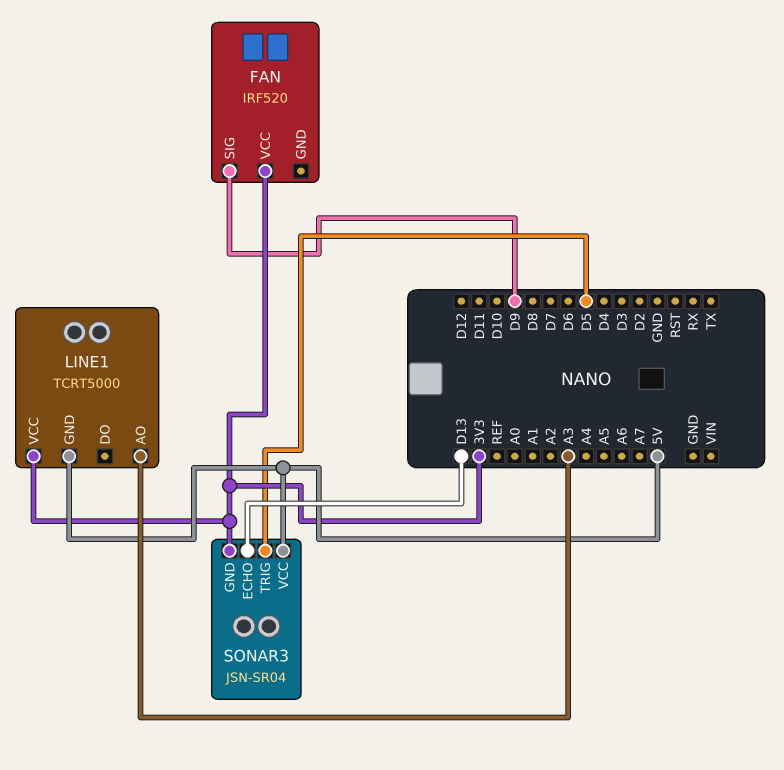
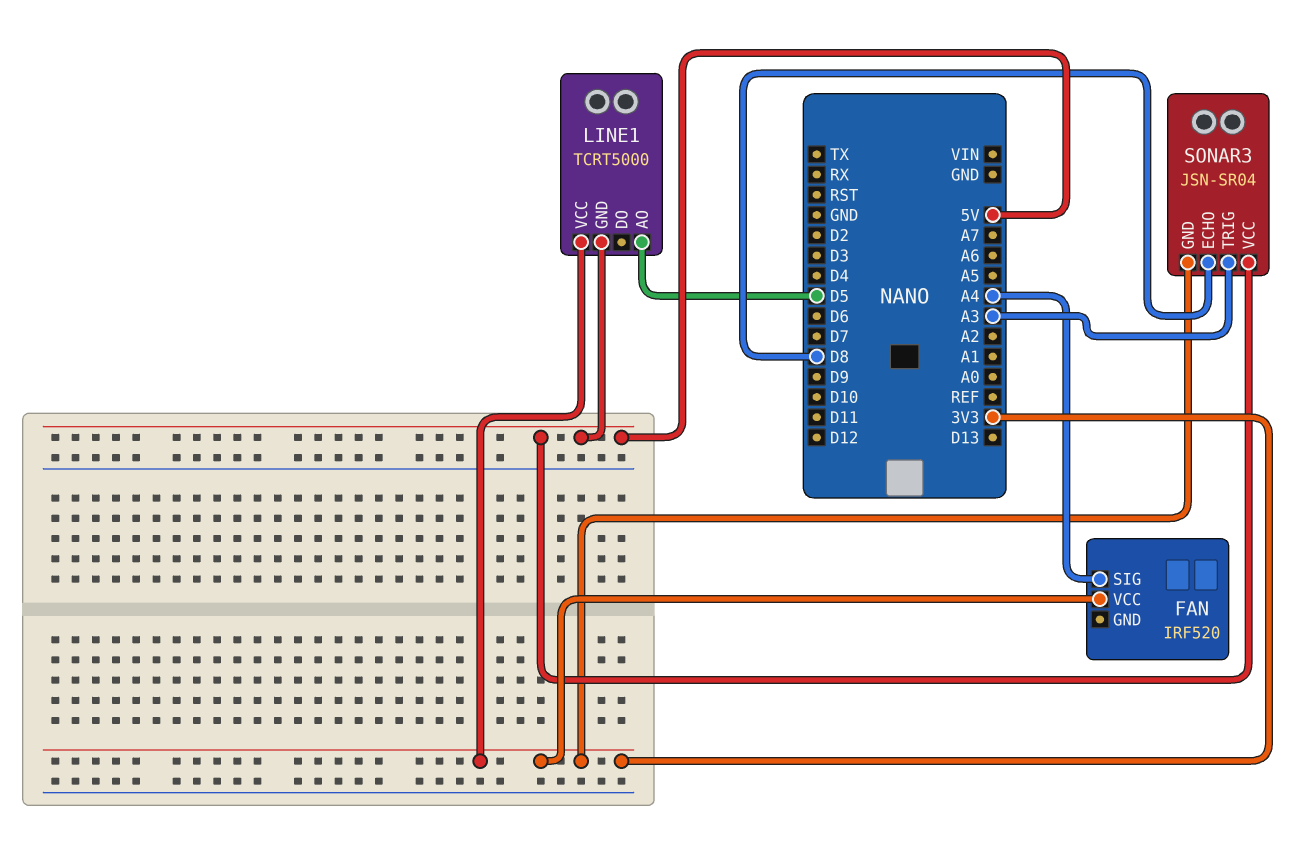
FAN pin SIG: D9 -> A4
LINE1 pin AO: A3 -> D5
SONAR3 pin ECHO: D13 -> D8
SONAR3 pin TRIG: D5 -> A3

